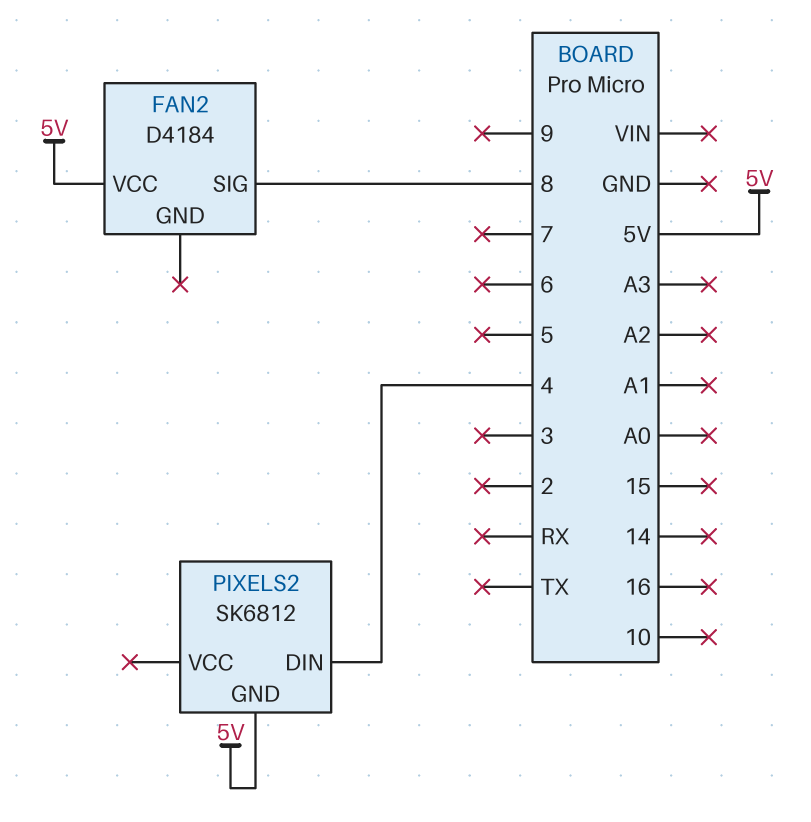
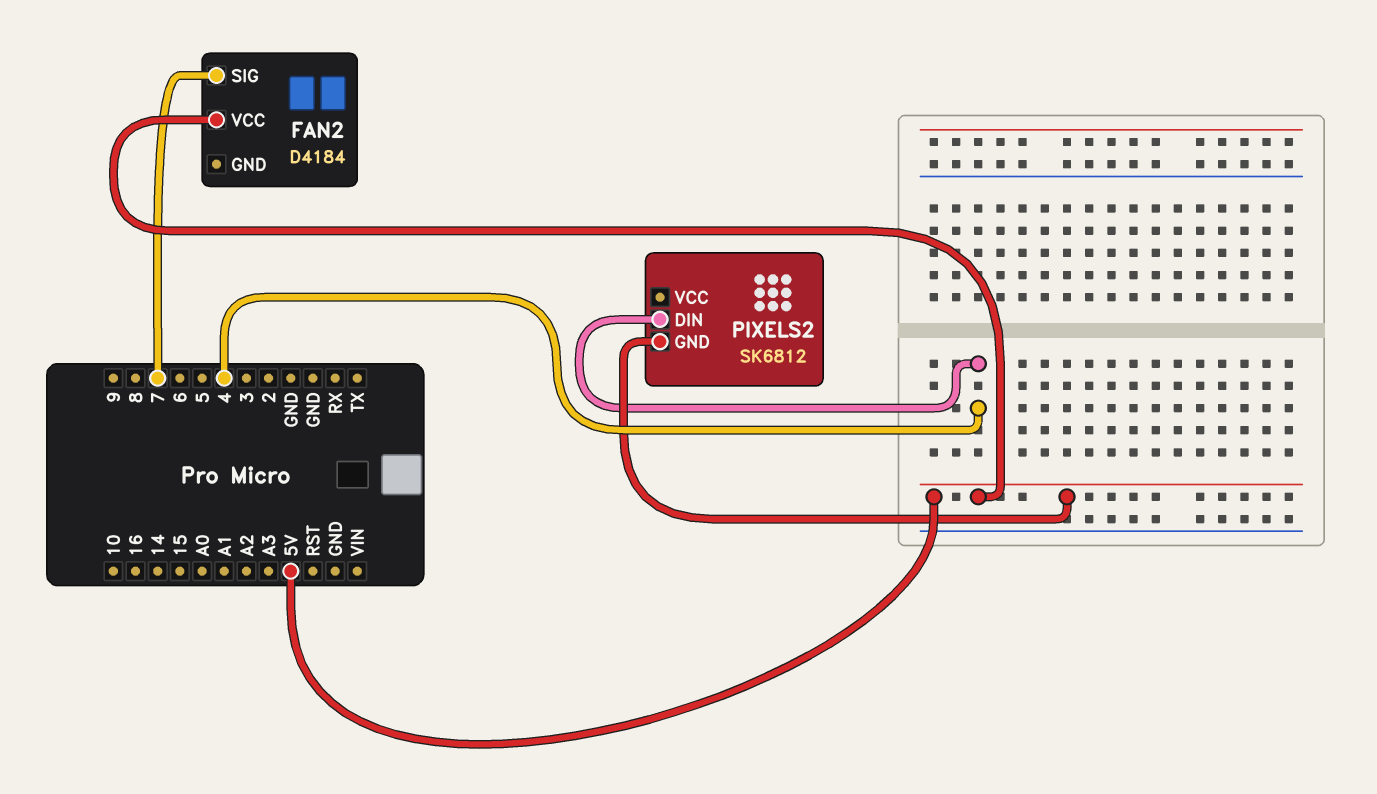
FAN2 pin SIG: 8 -> 7

